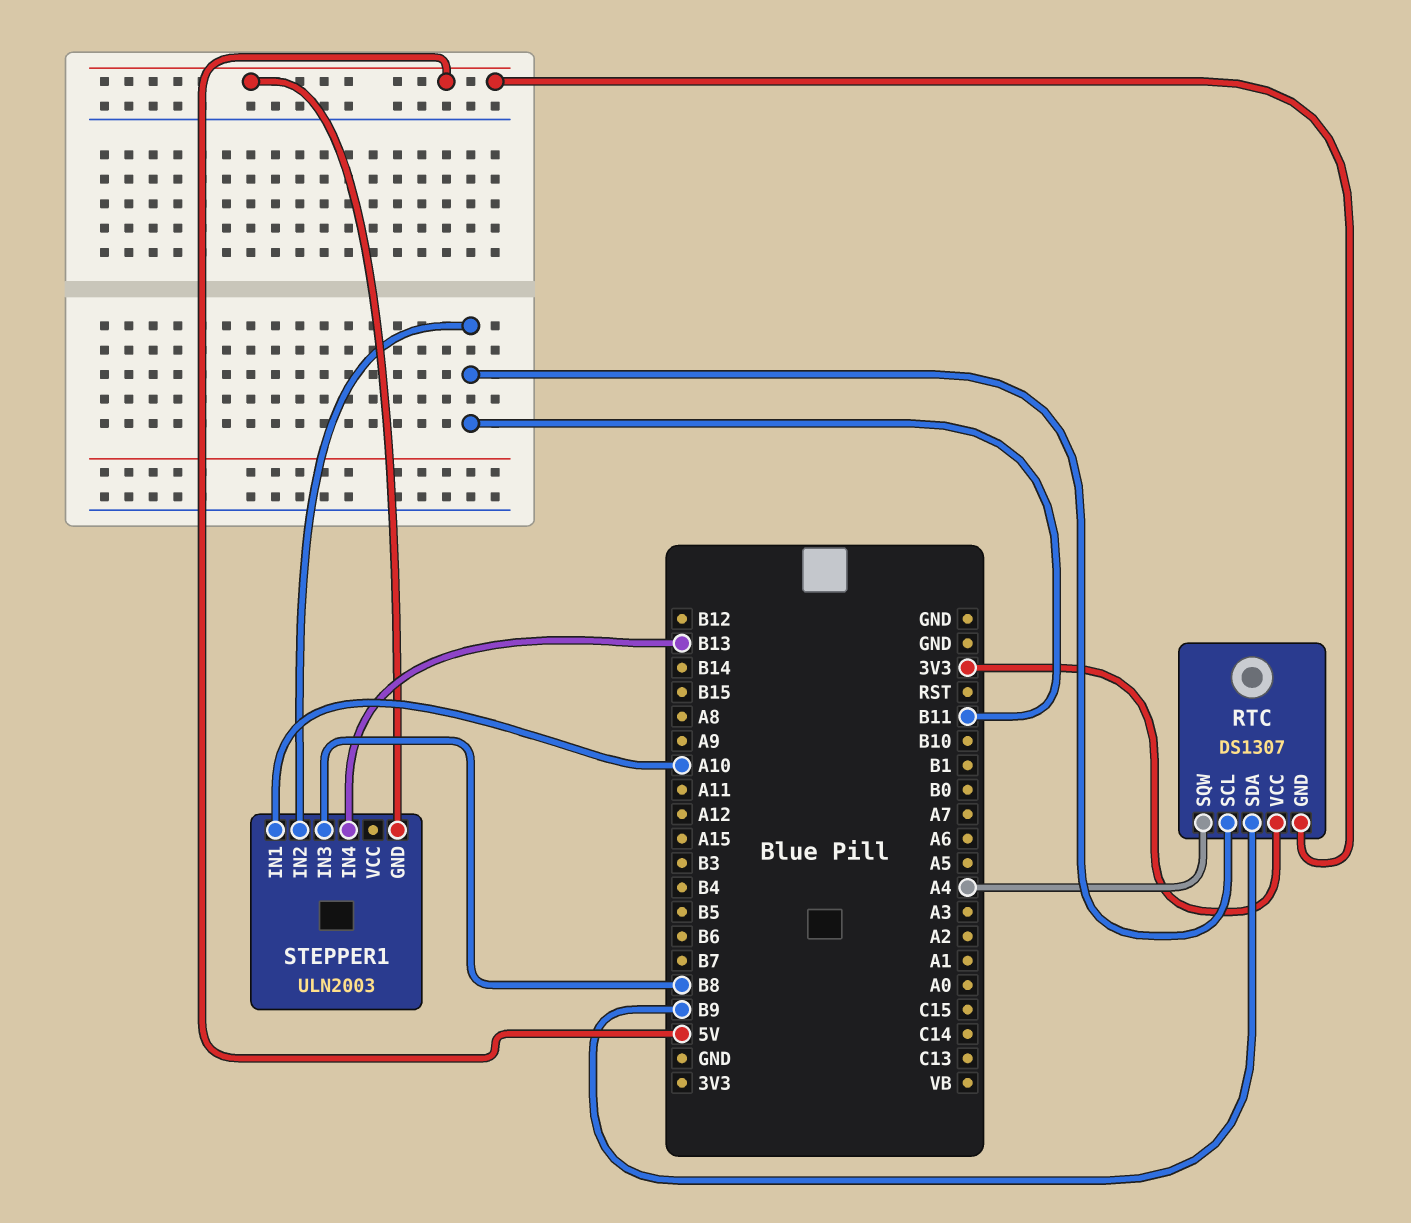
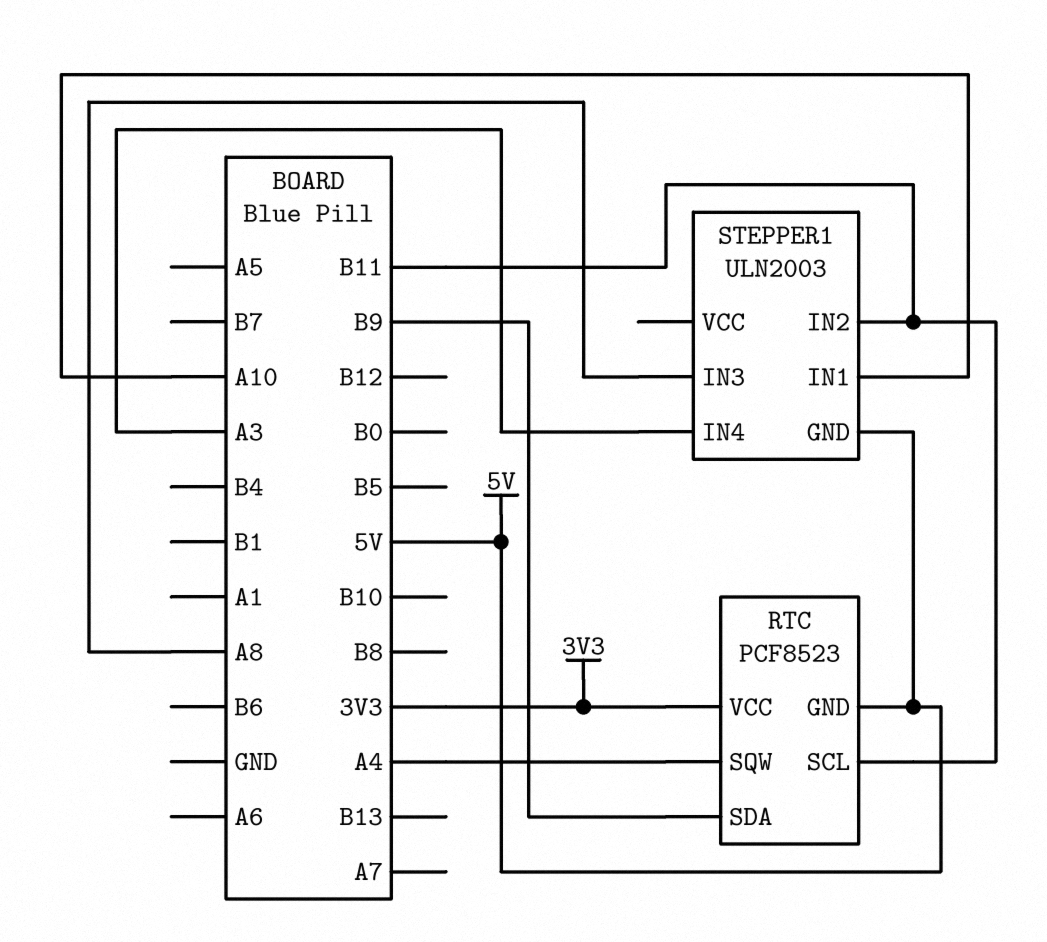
RTC: DS1307 -> PCF8523
STEPPER1 pin IN3: B8 -> A8
STEPPER1 pin IN4: B13 -> A3

